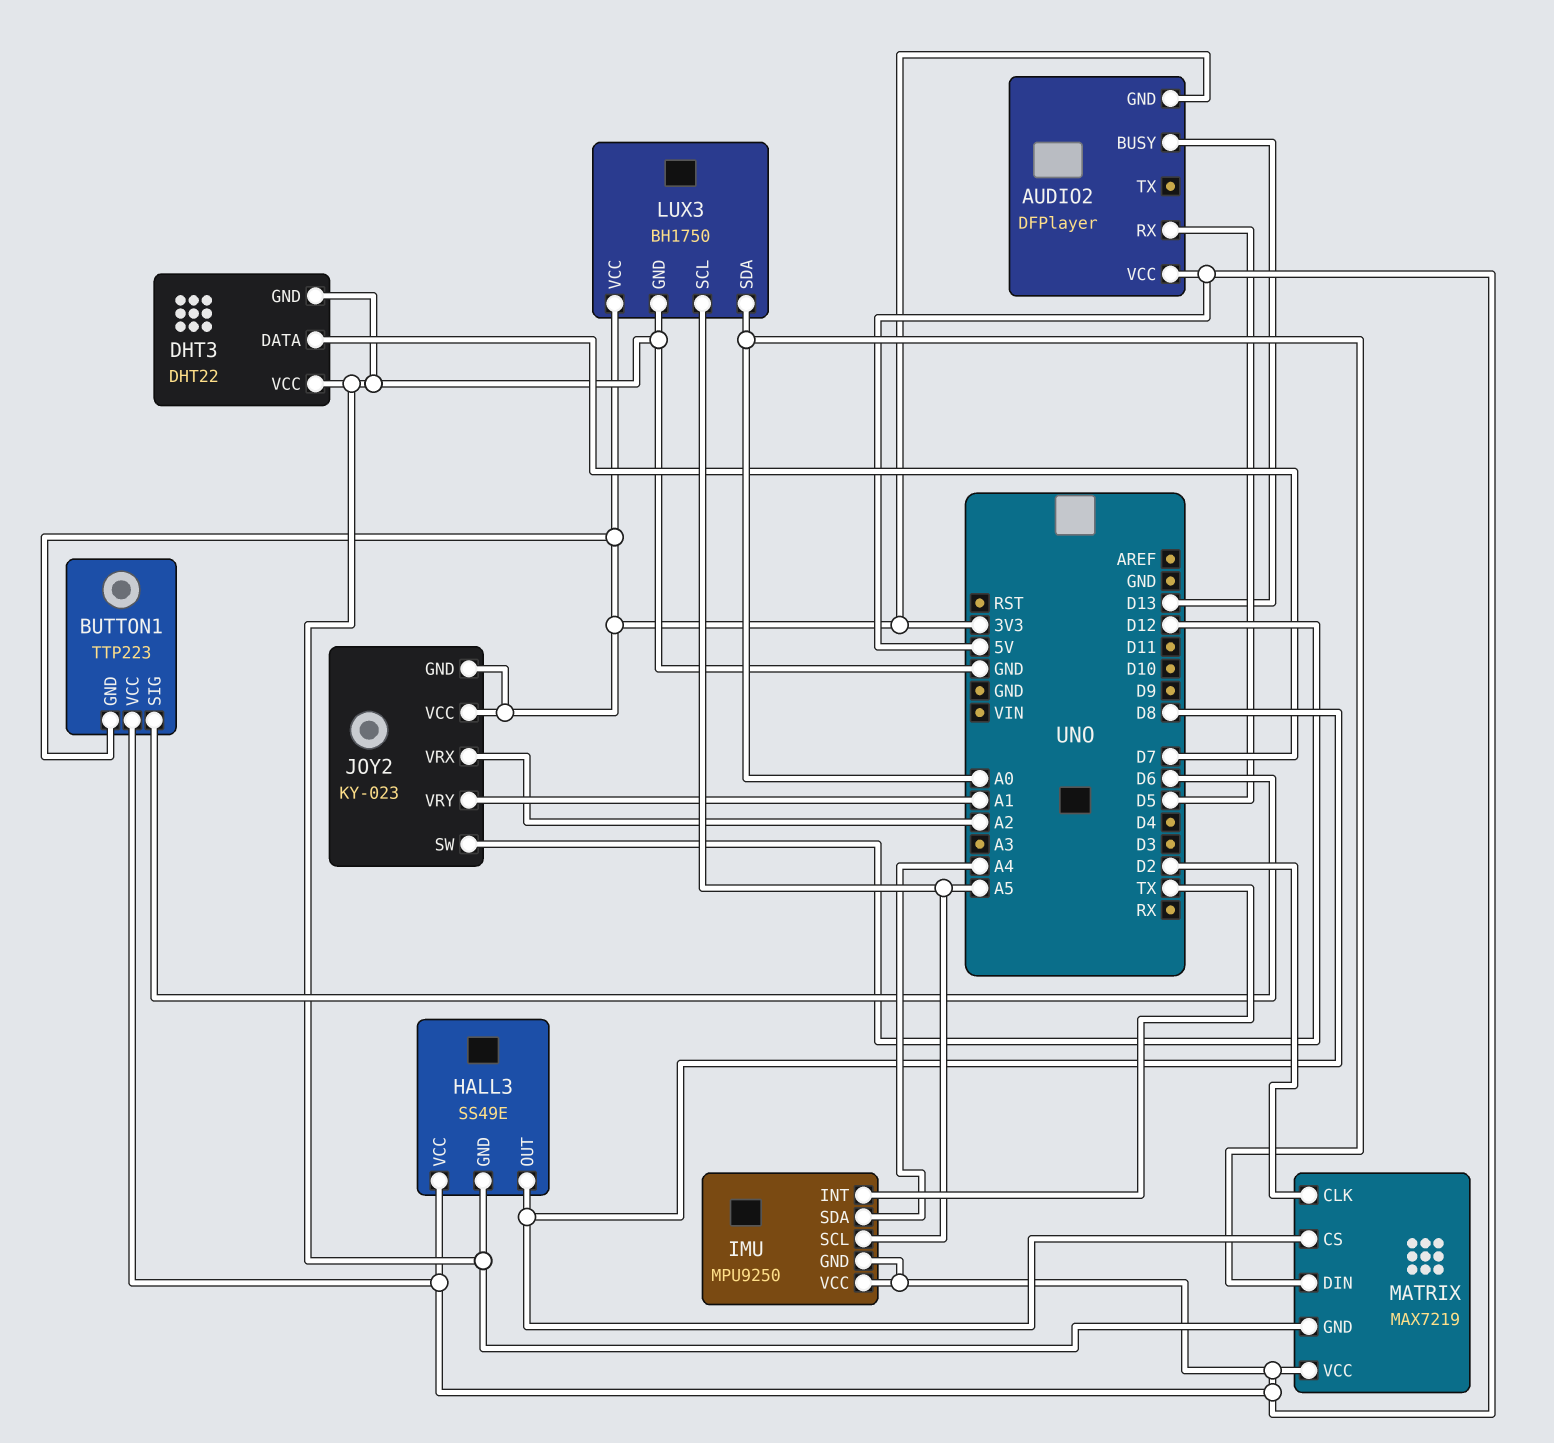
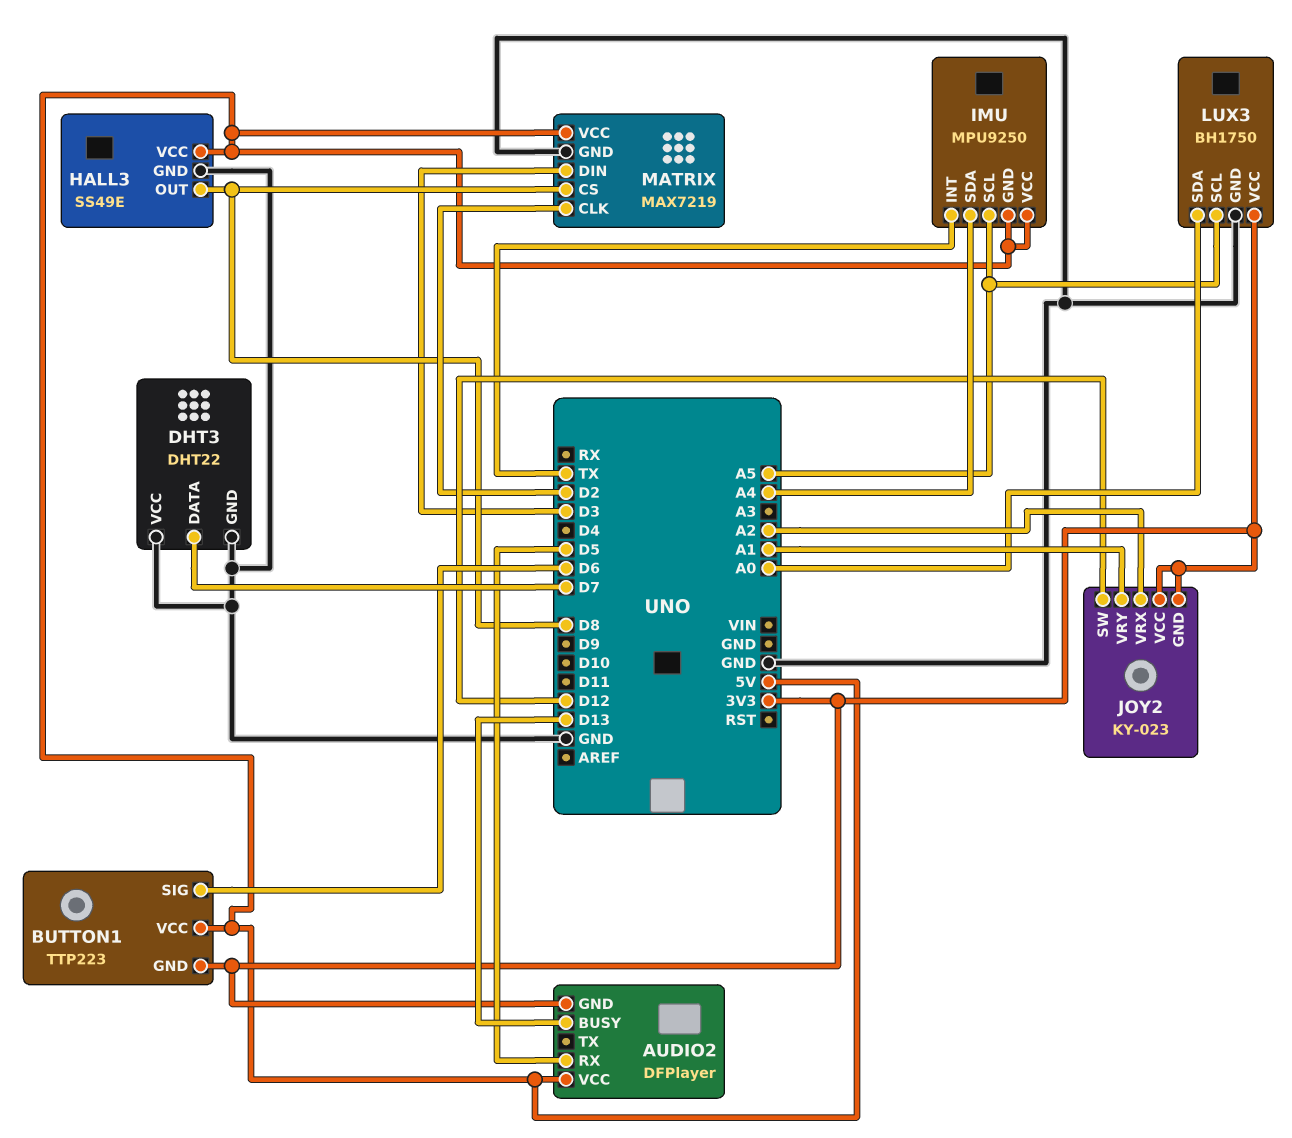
MATRIX pin DIN: A0 -> D3

